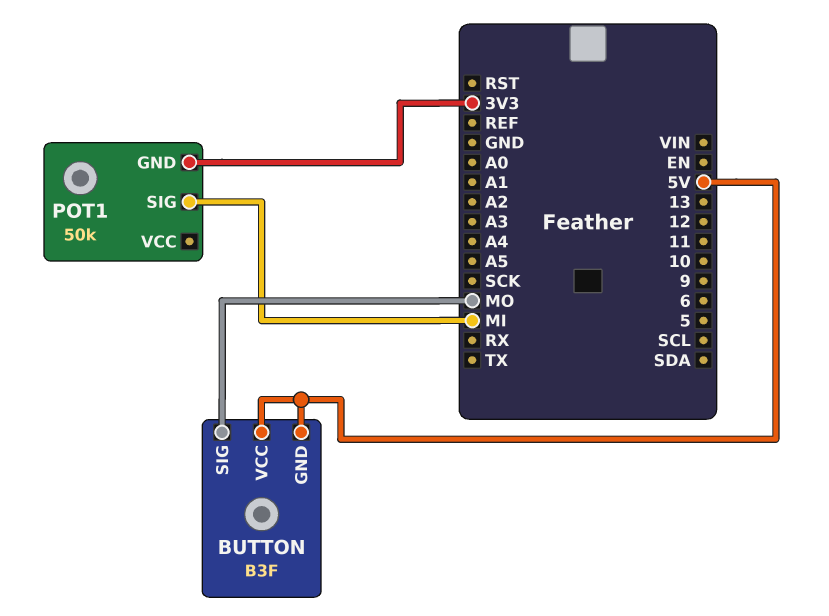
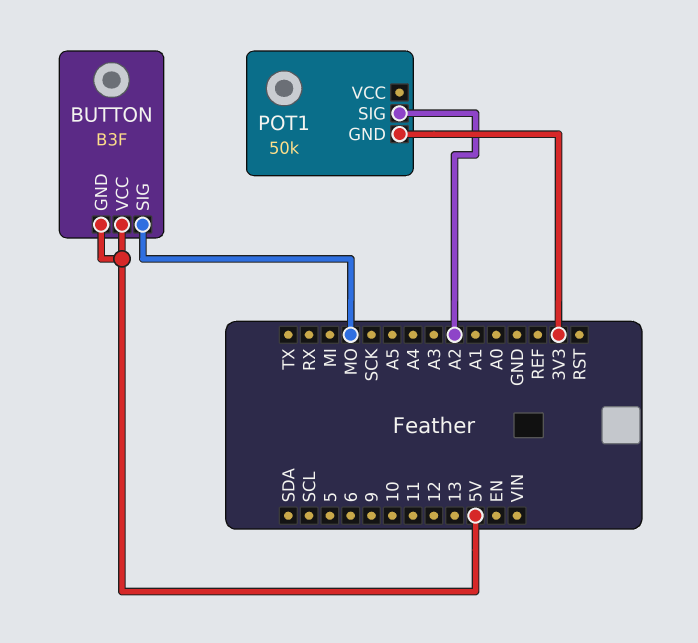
POT1 pin SIG: MI -> A2

